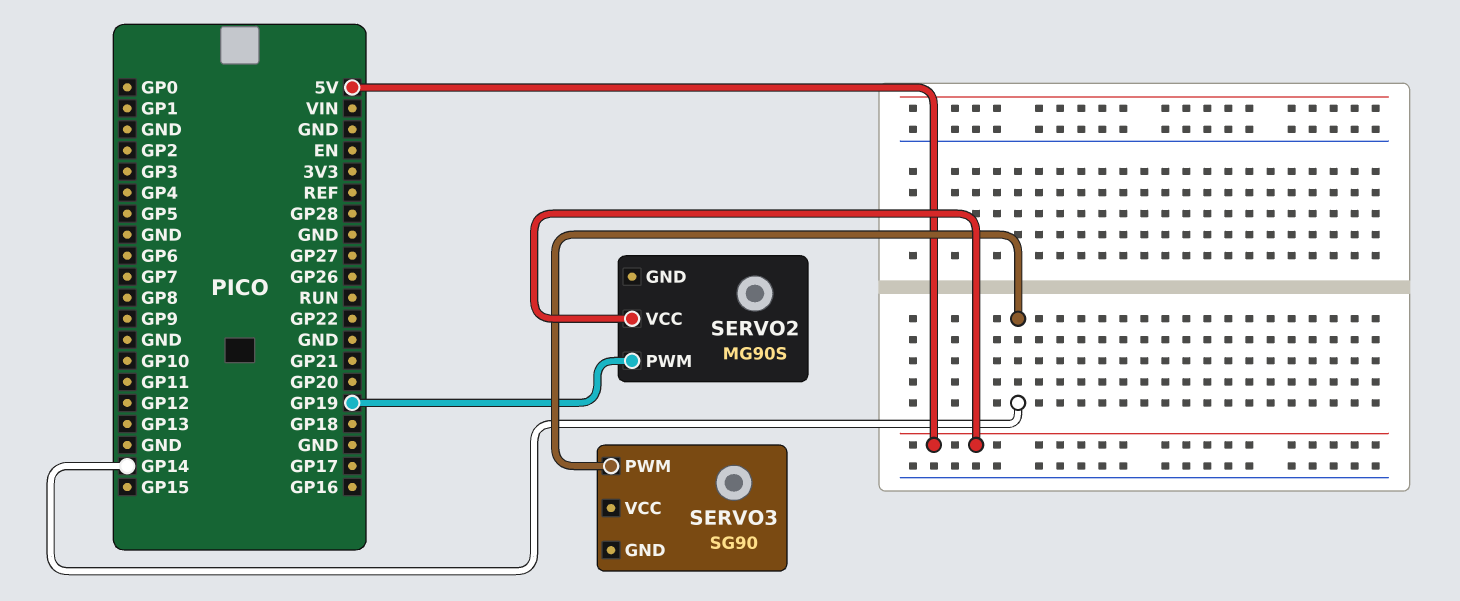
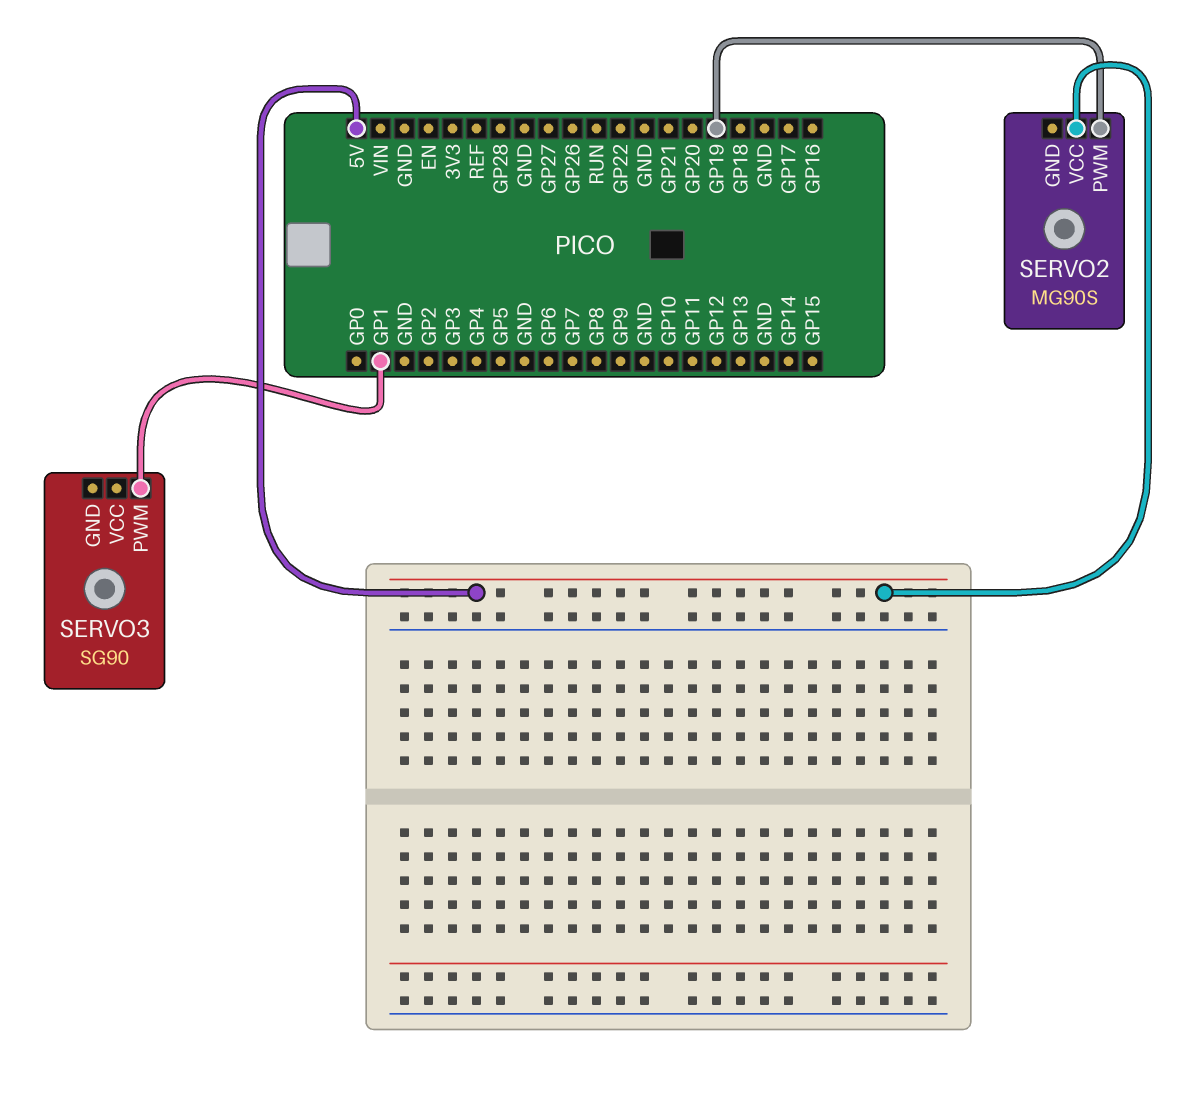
SERVO3 pin PWM: GP14 -> GP1

